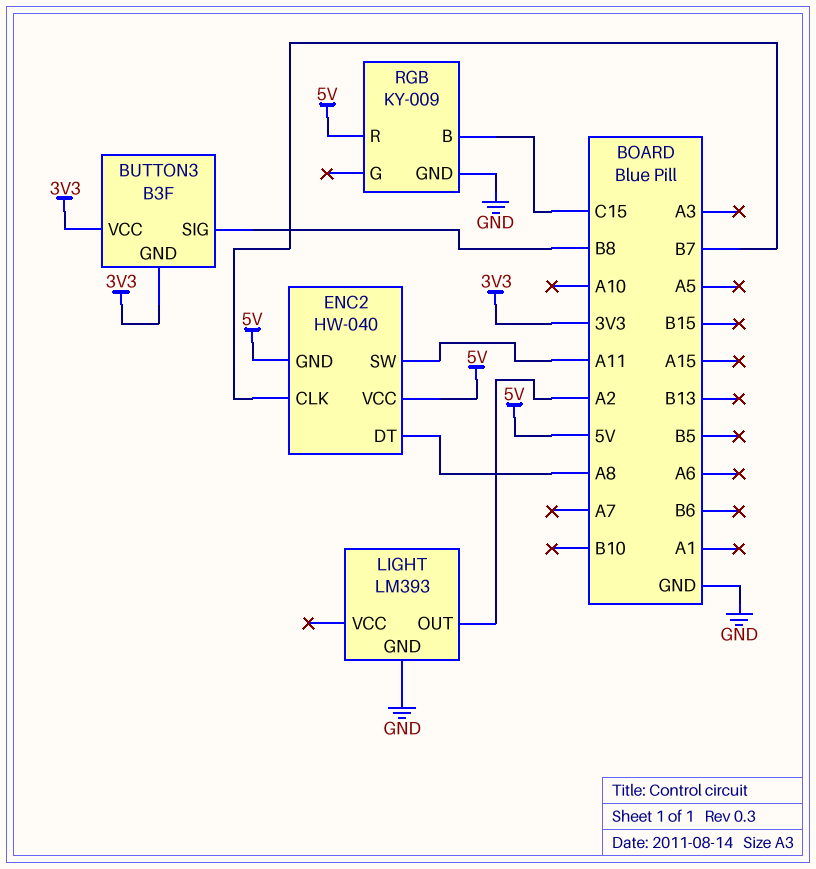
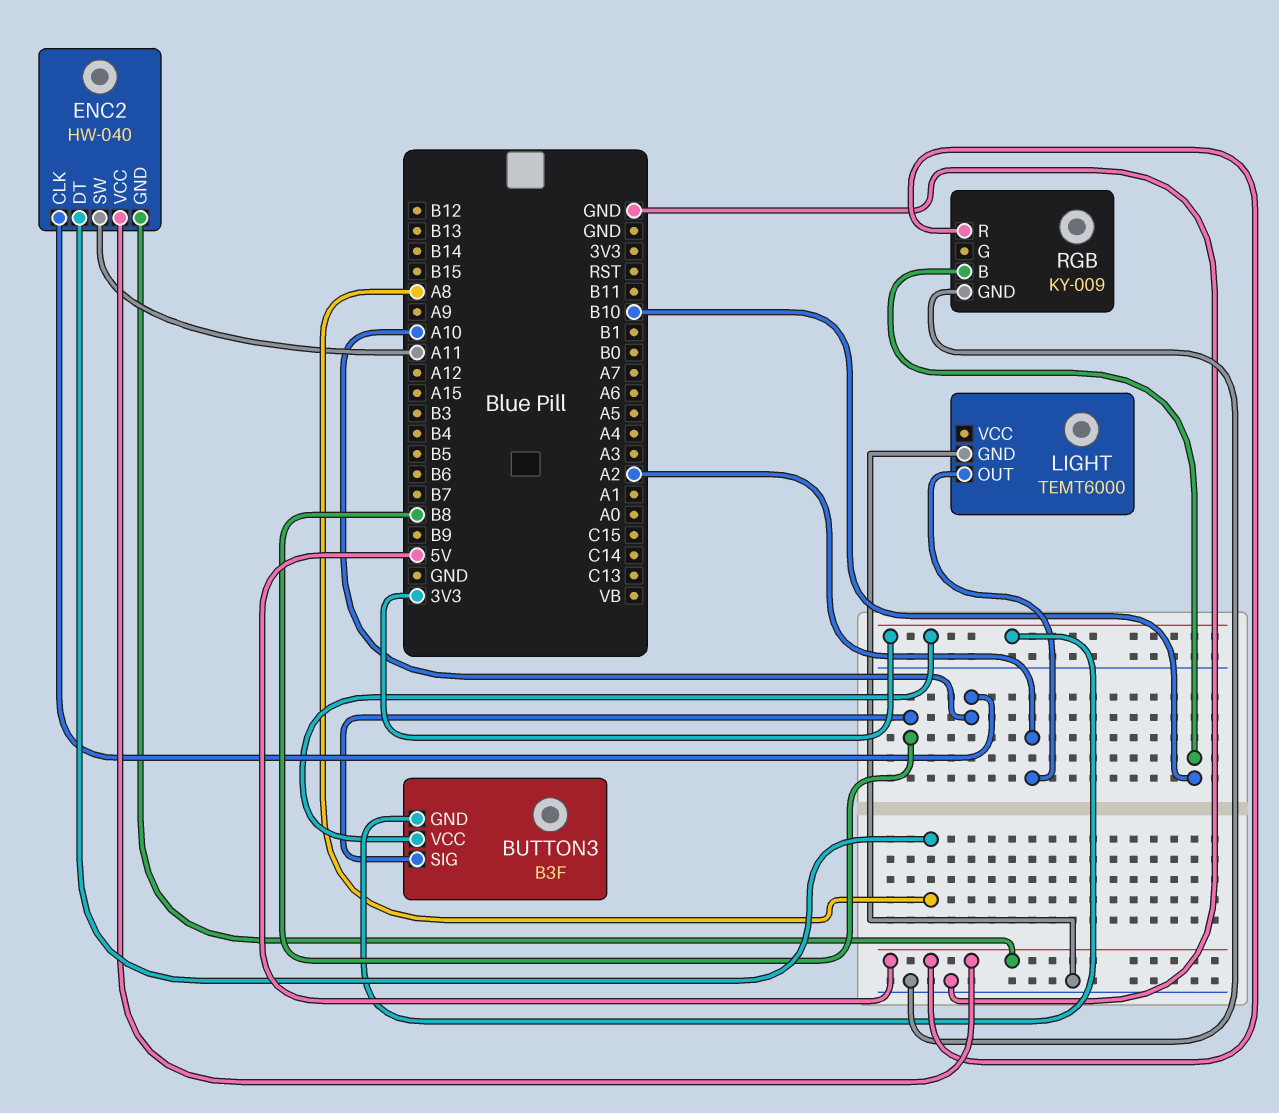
ENC2 pin CLK: B7 -> A10
LIGHT: LM393 -> TEMT6000
RGB pin B: C15 -> B10

